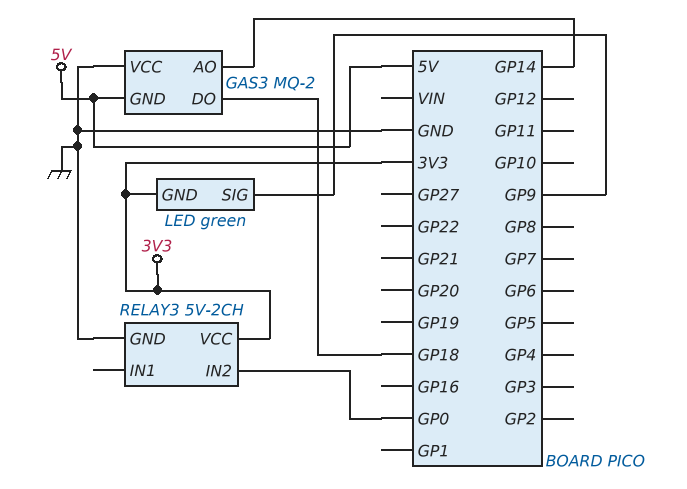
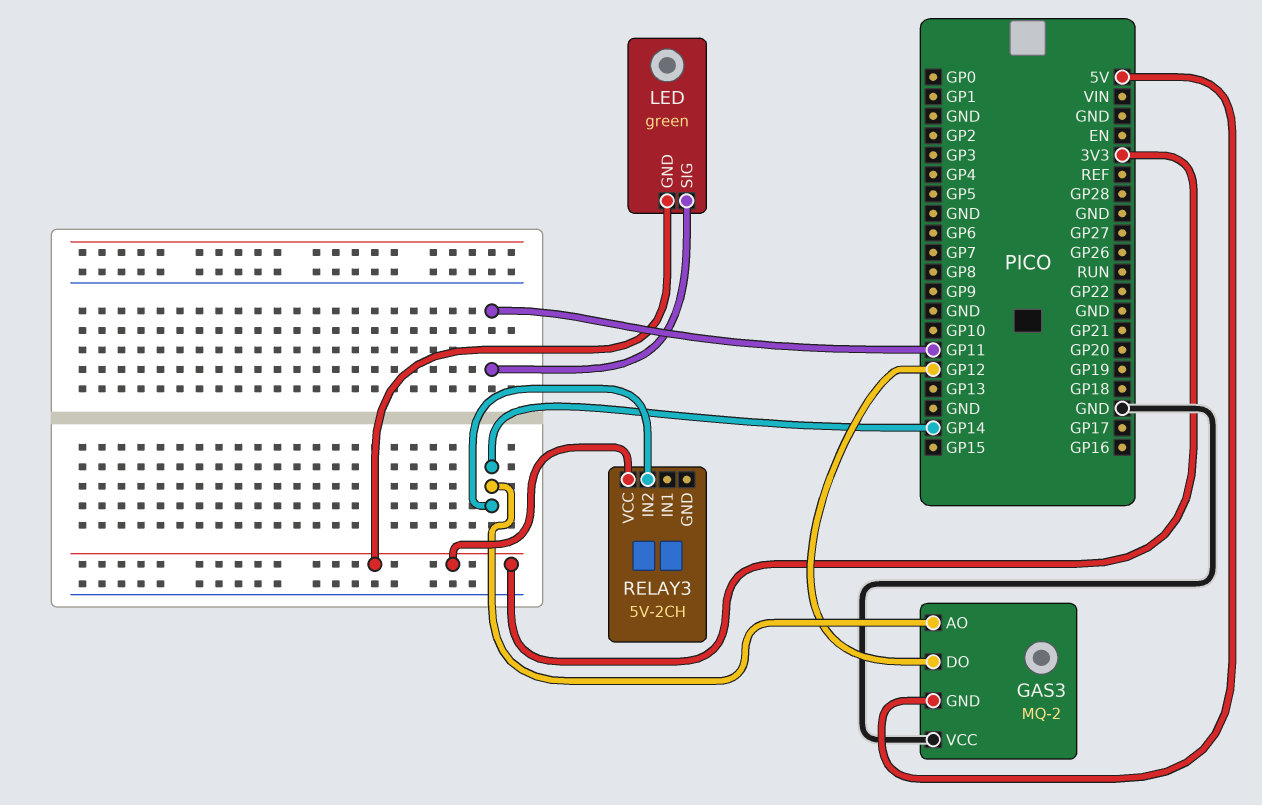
GAS3 pin DO: GP18 -> GP12
LED pin SIG: GP9 -> GP11
RELAY3 pin GND: GND -> none
RELAY3 pin IN2: GP0 -> GP14

